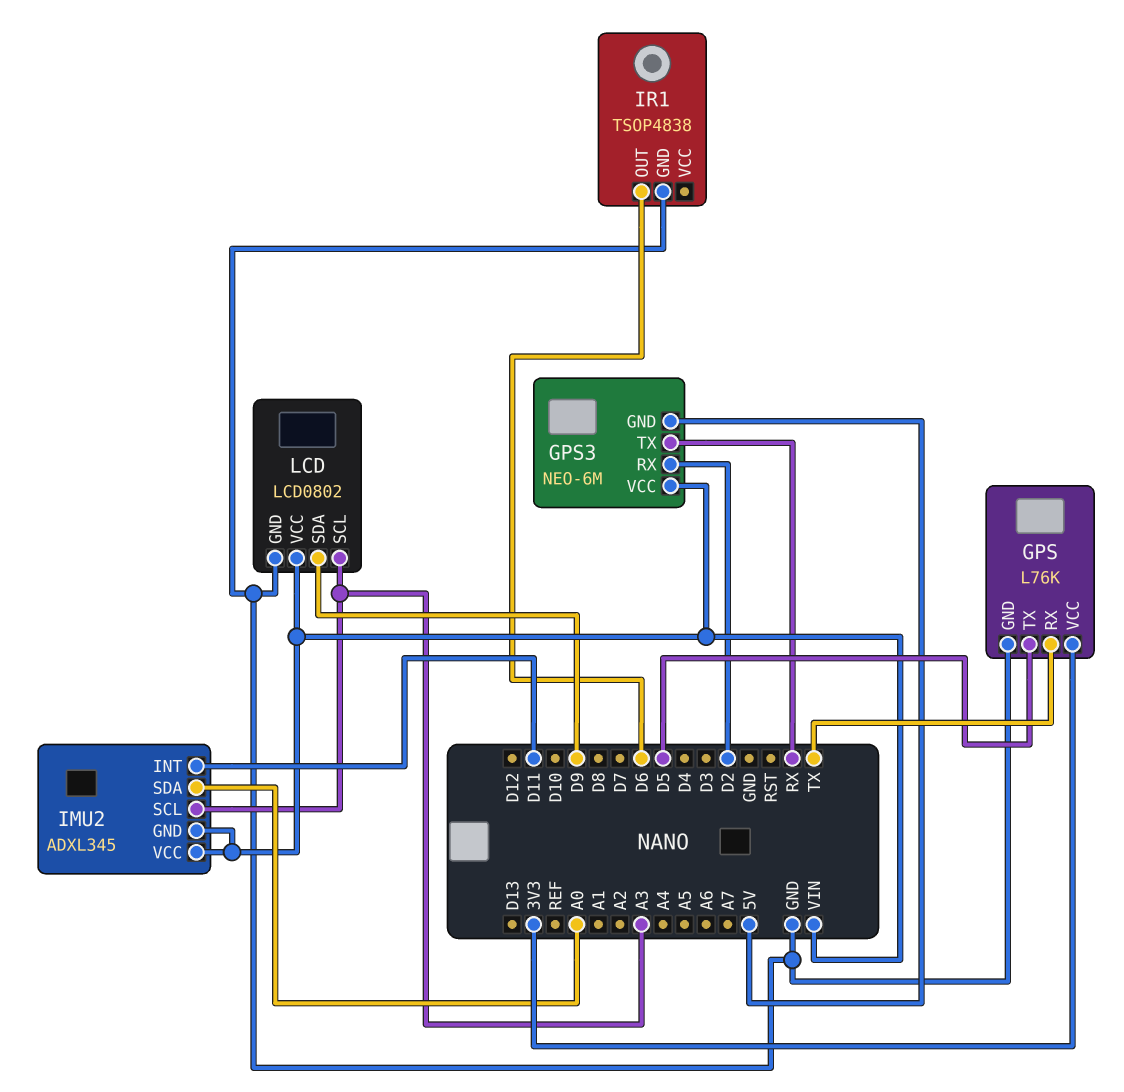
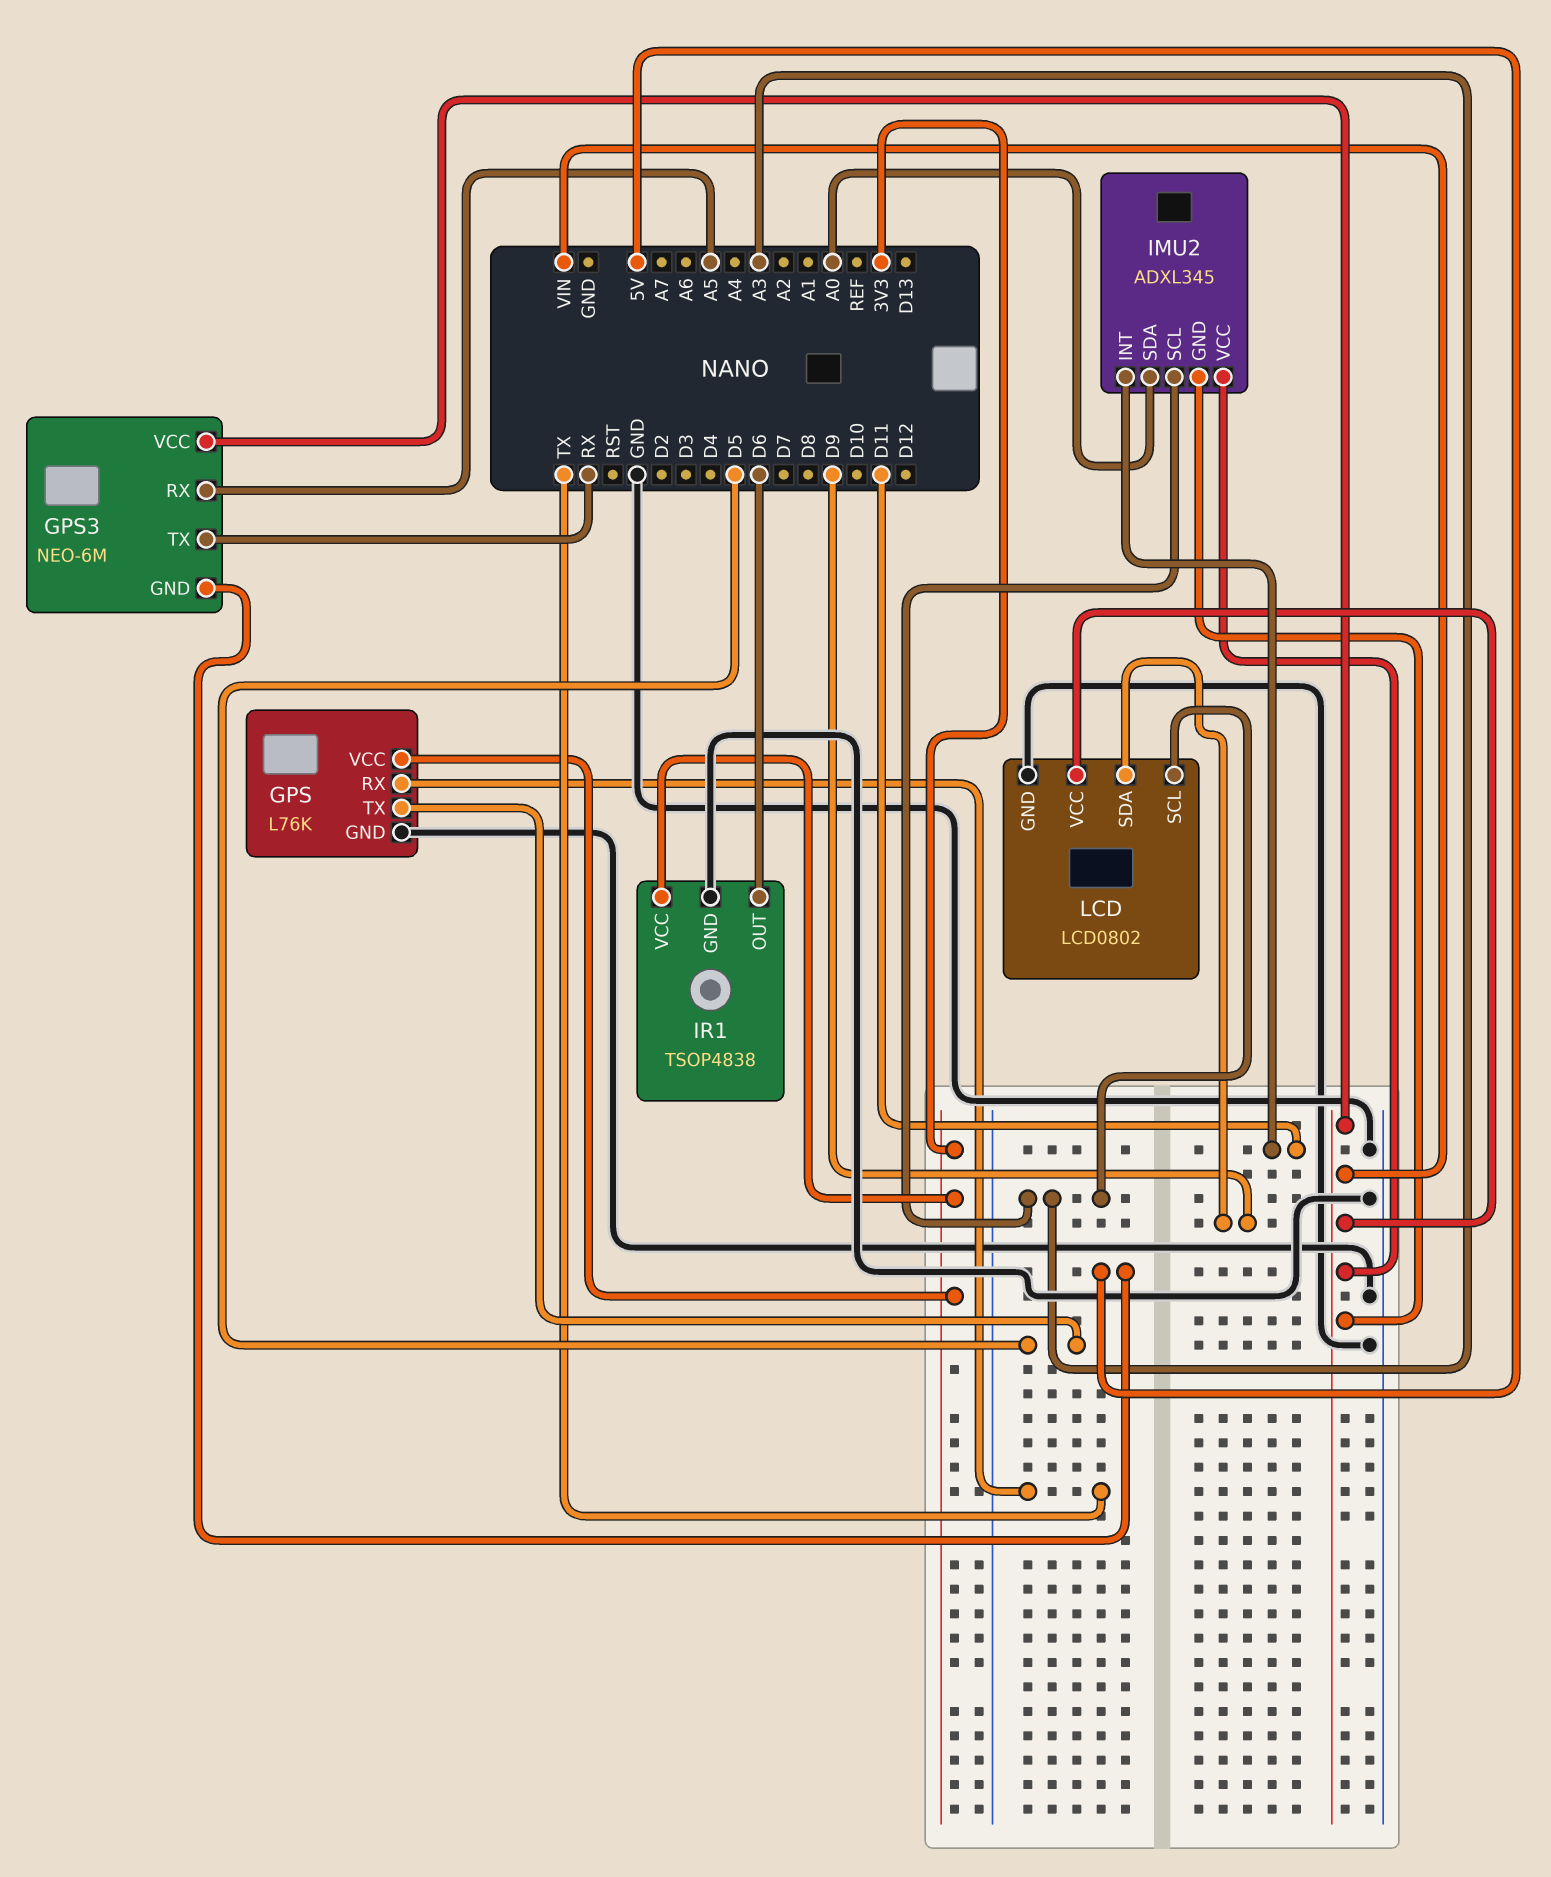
GPS3 pin RX: D2 -> A5
IR1 pin VCC: none -> 3V3

